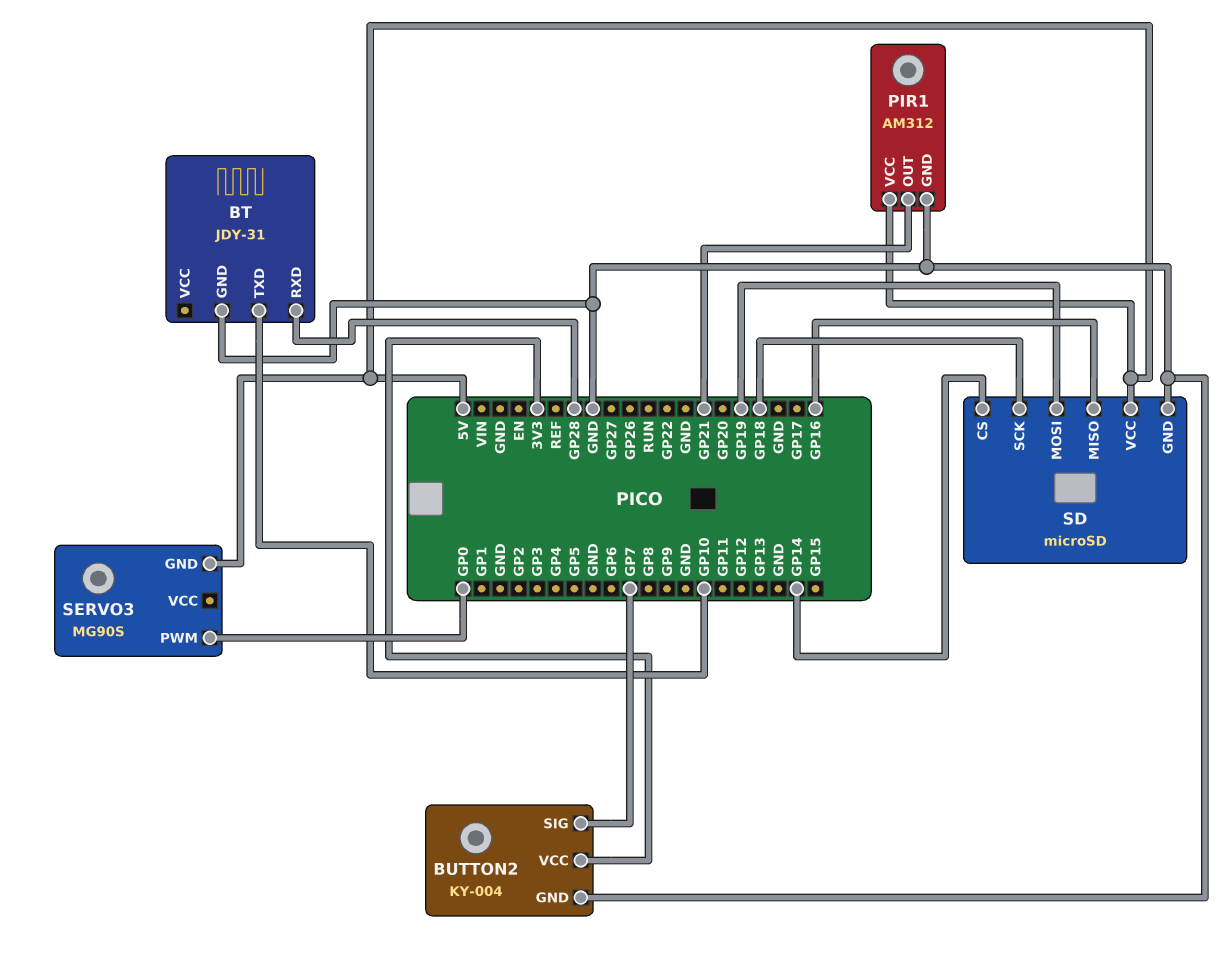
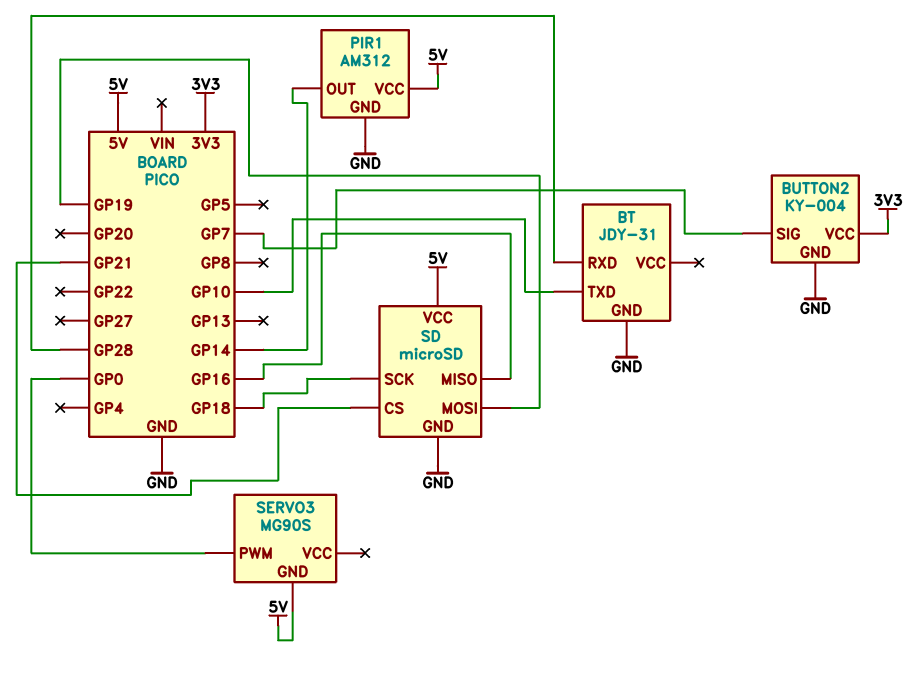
PIR1 pin OUT: GP21 -> GP14
SD pin CS: GP14 -> GP21

